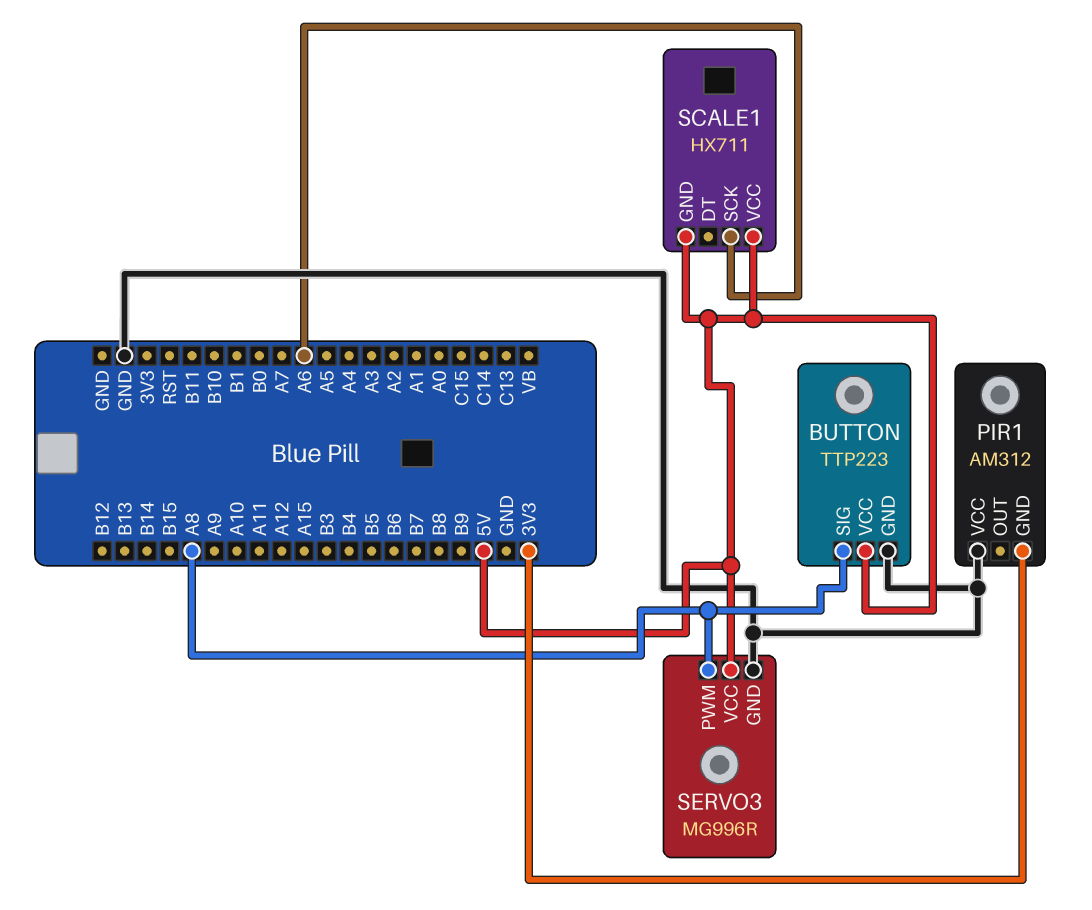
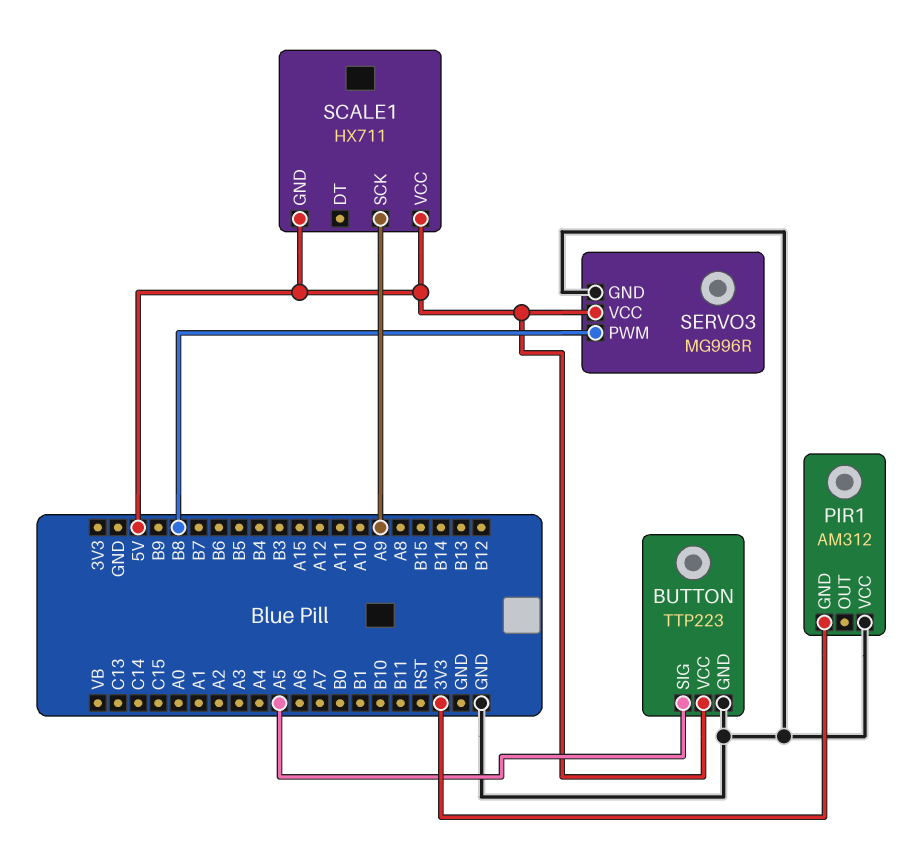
BUTTON pin SIG: A8 -> A5
SCALE1 pin SCK: A6 -> A9
SERVO3 pin PWM: A8 -> B8

